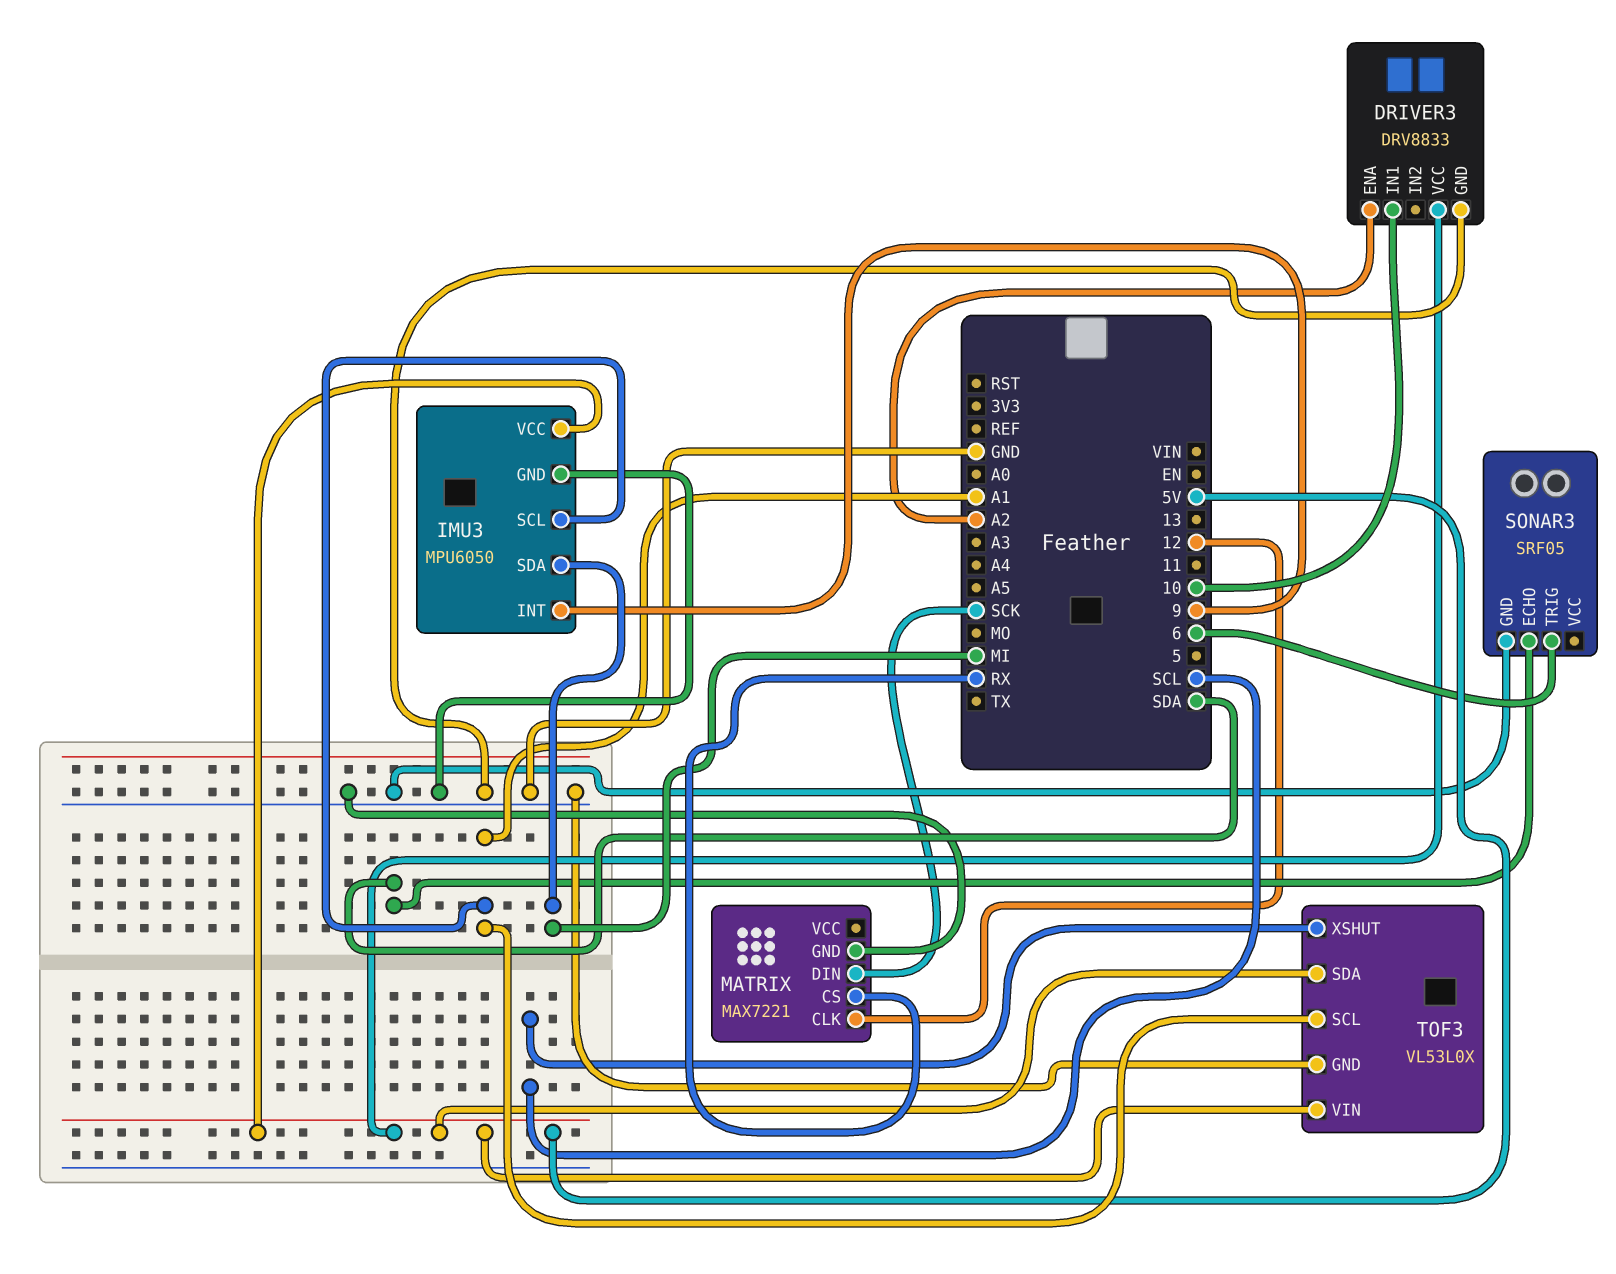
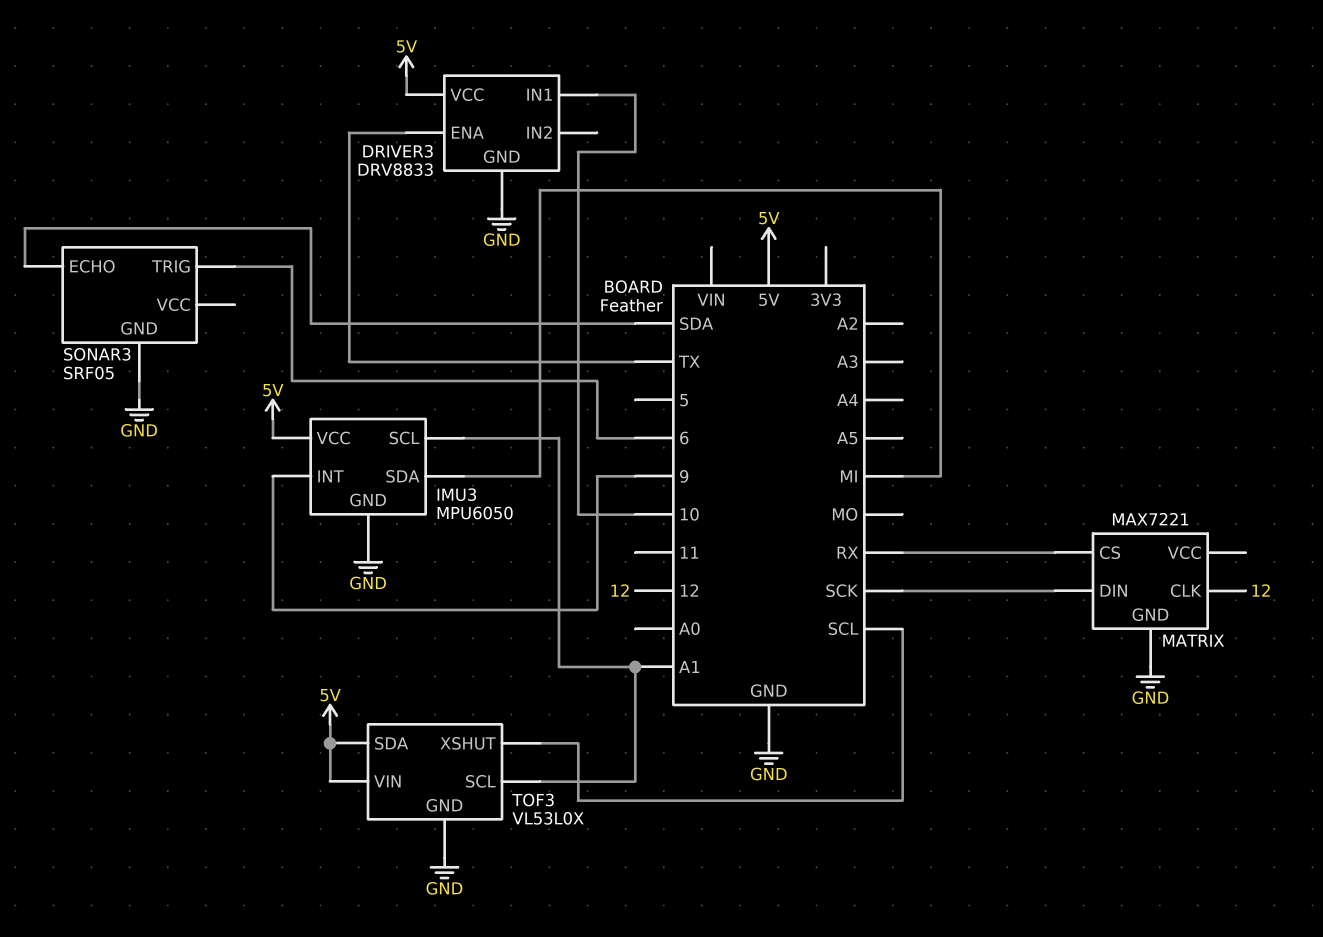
DRIVER3 pin ENA: A2 -> TX

